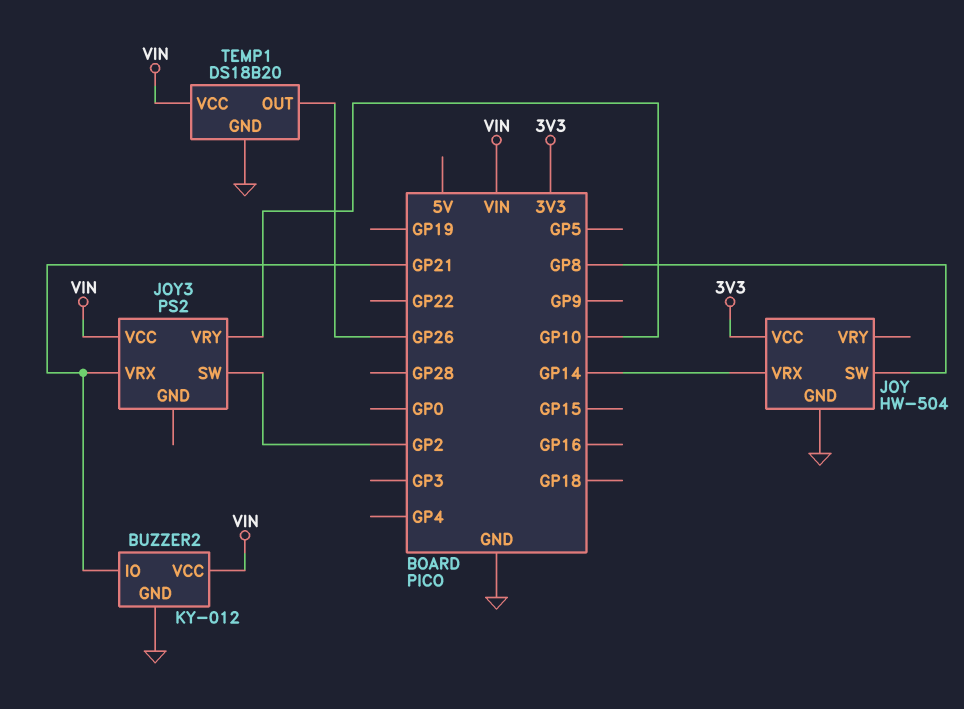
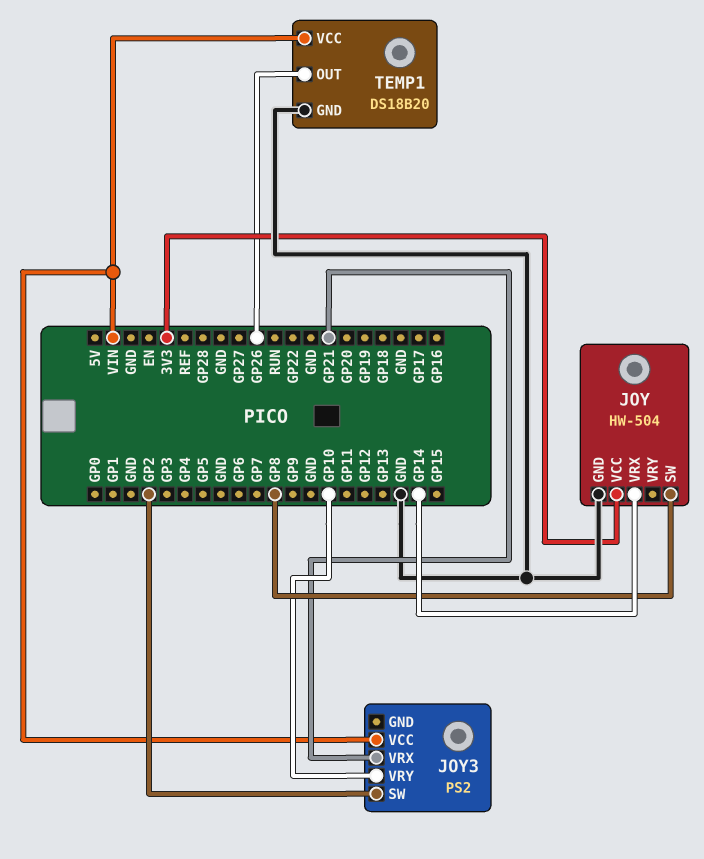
BUZZER2: KY-012 -> none
BUZZER2 pin GND: GND -> none
BUZZER2 pin IO: GP21 -> none
BUZZER2 pin VCC: VIN -> none

